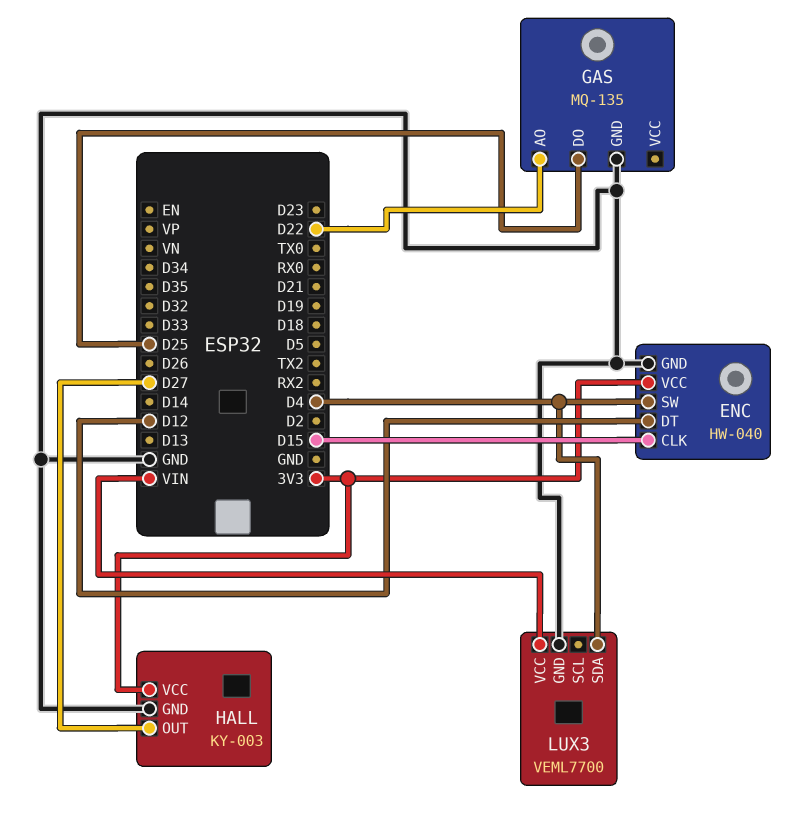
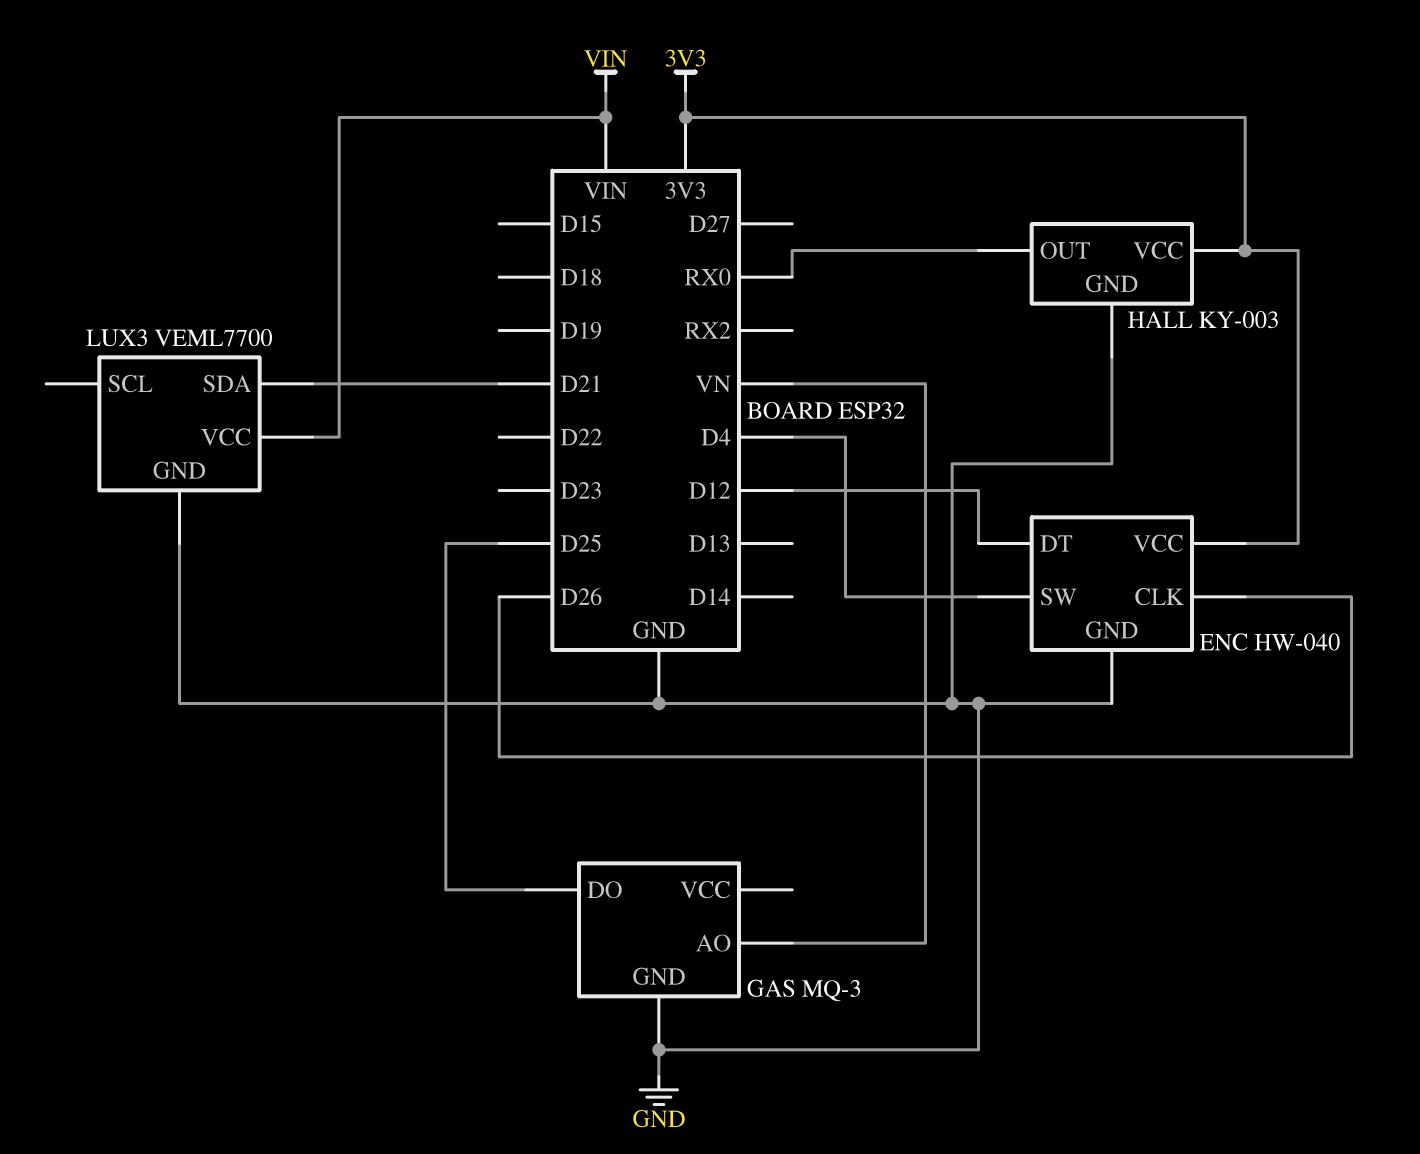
ENC pin CLK: D15 -> D26
GAS: MQ-135 -> MQ-3
GAS pin AO: D22 -> VN
HALL pin OUT: D27 -> RX0
LUX3 pin SDA: D4 -> D21

